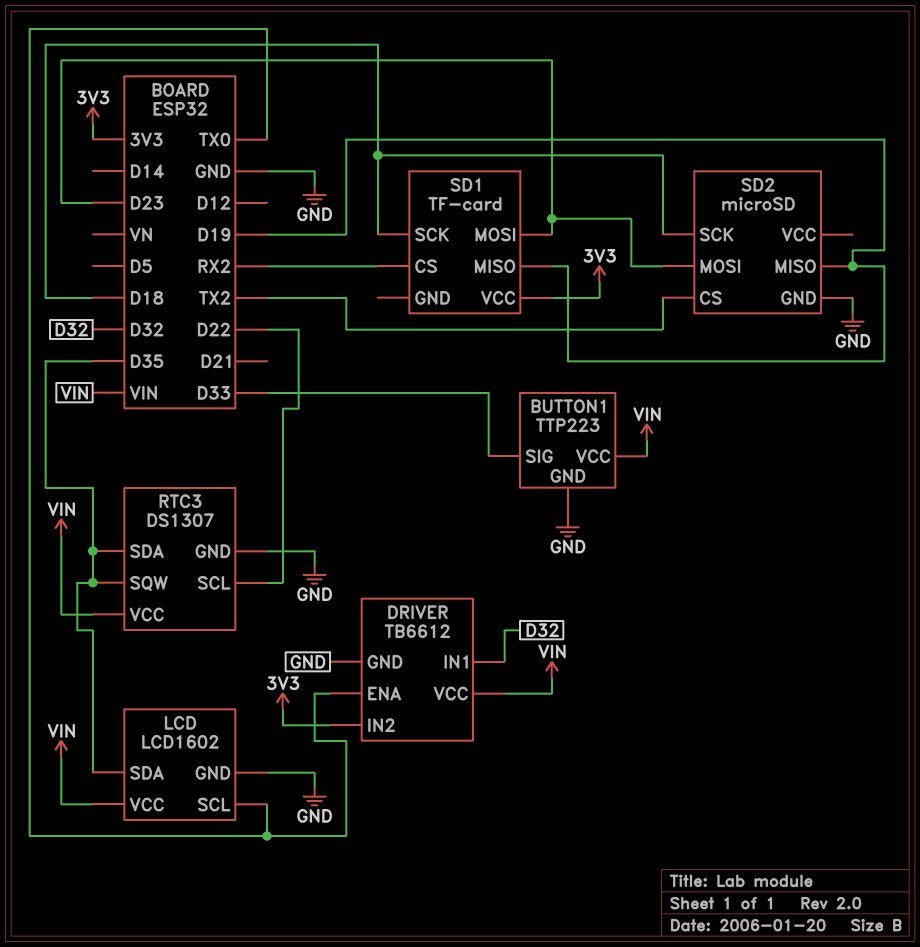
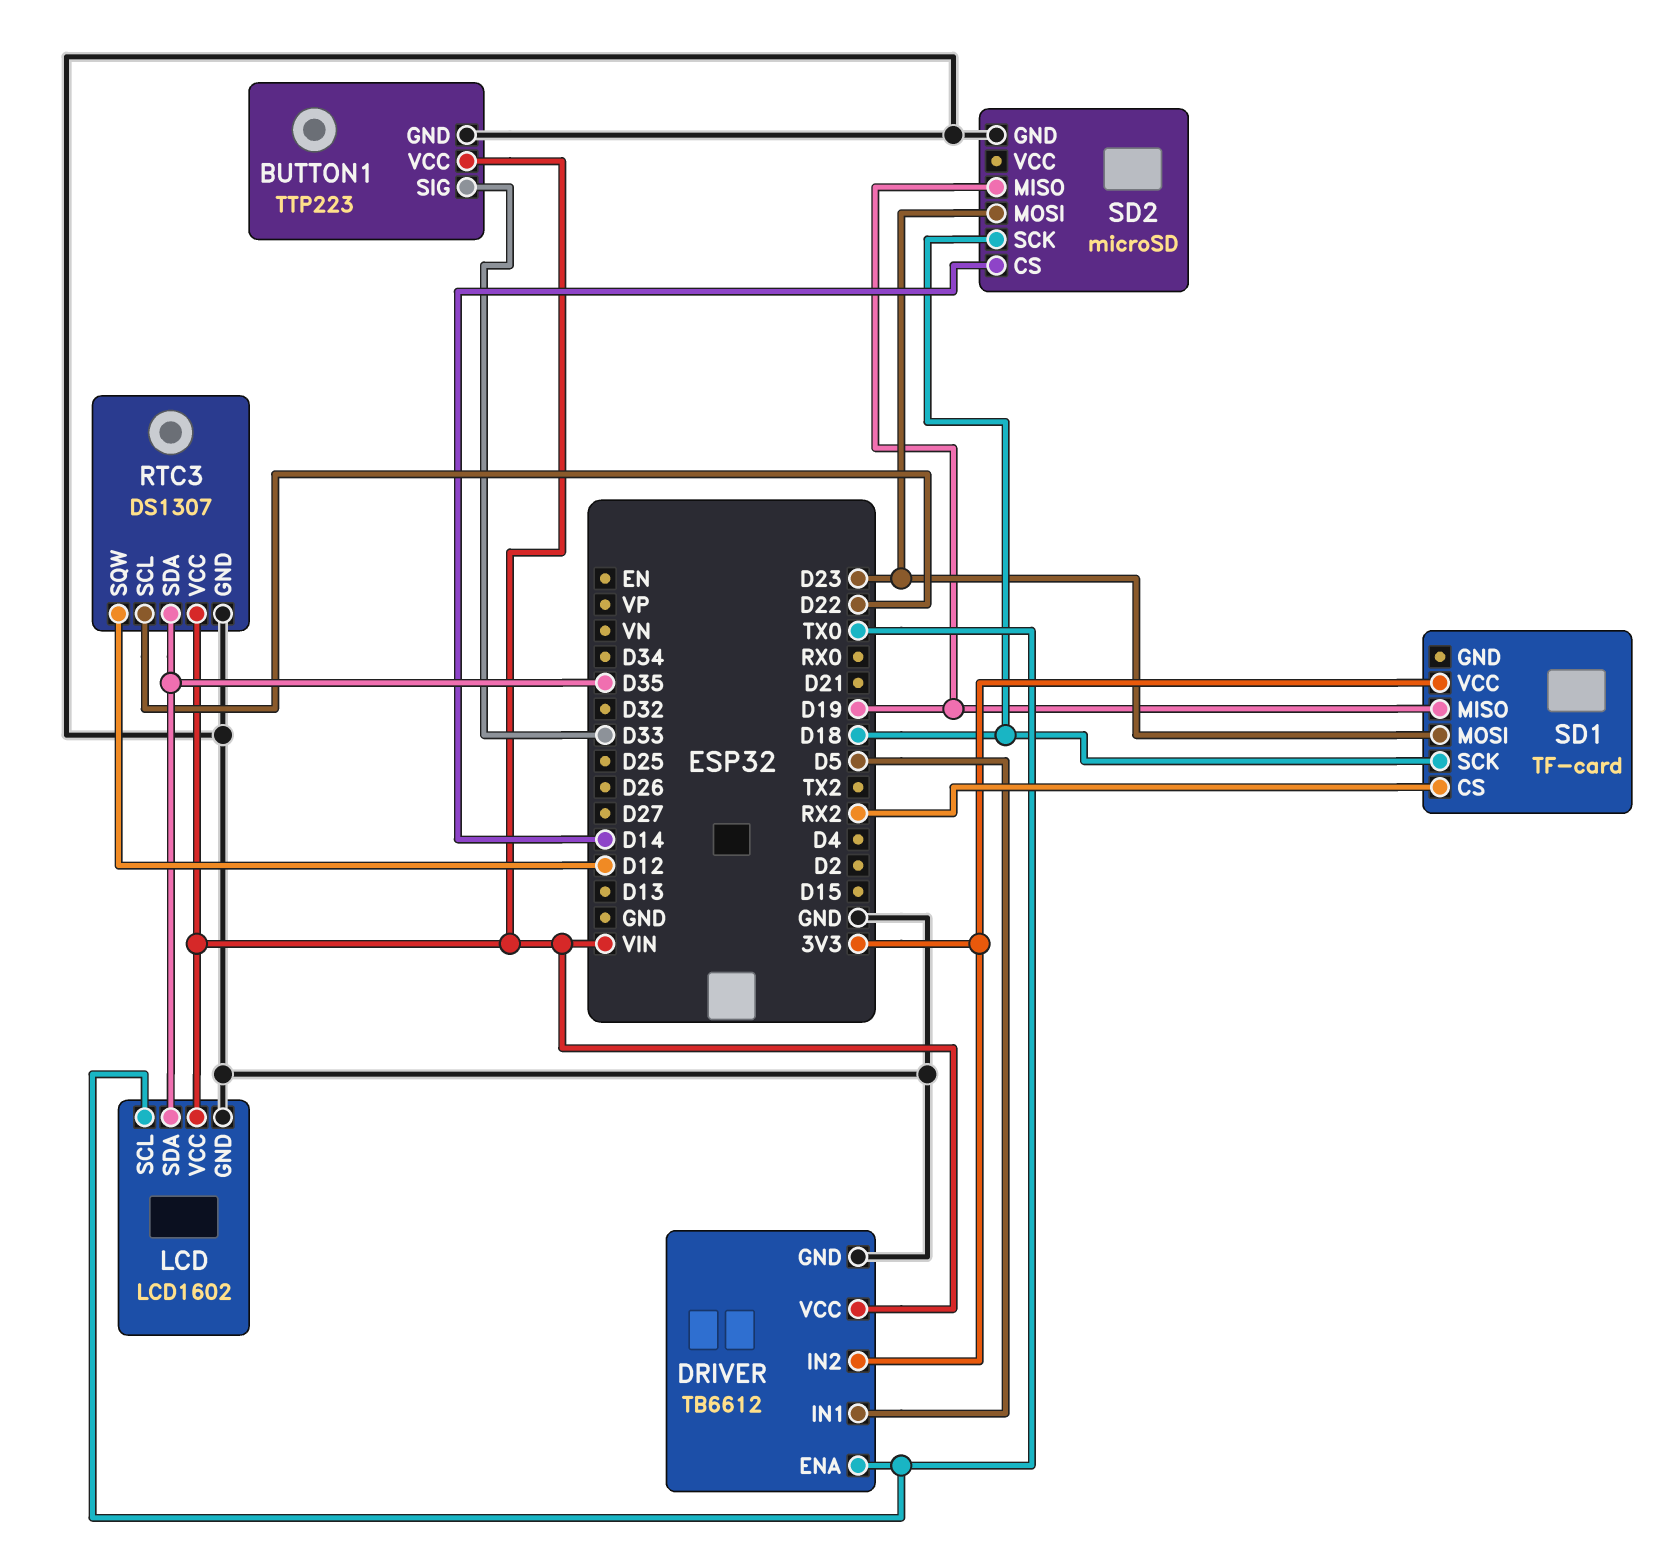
DRIVER pin IN1: D32 -> D5
RTC3 pin SQW: D35 -> D12
SD2 pin CS: TX2 -> D14

